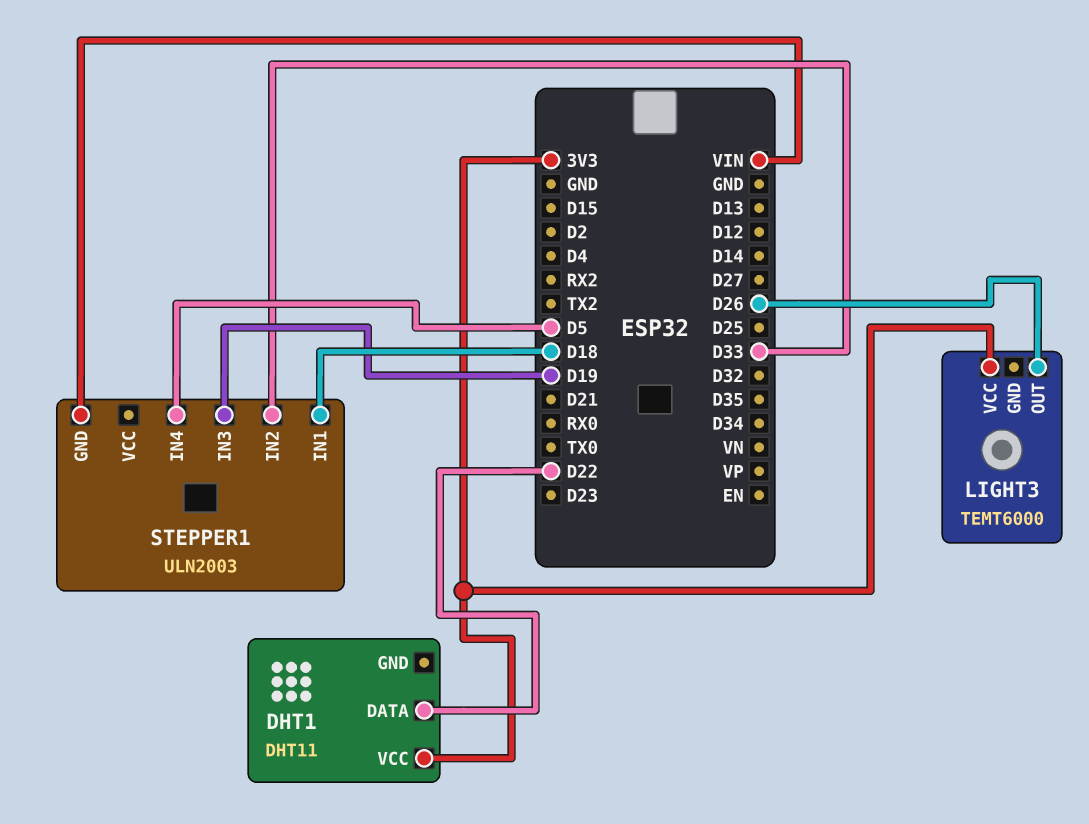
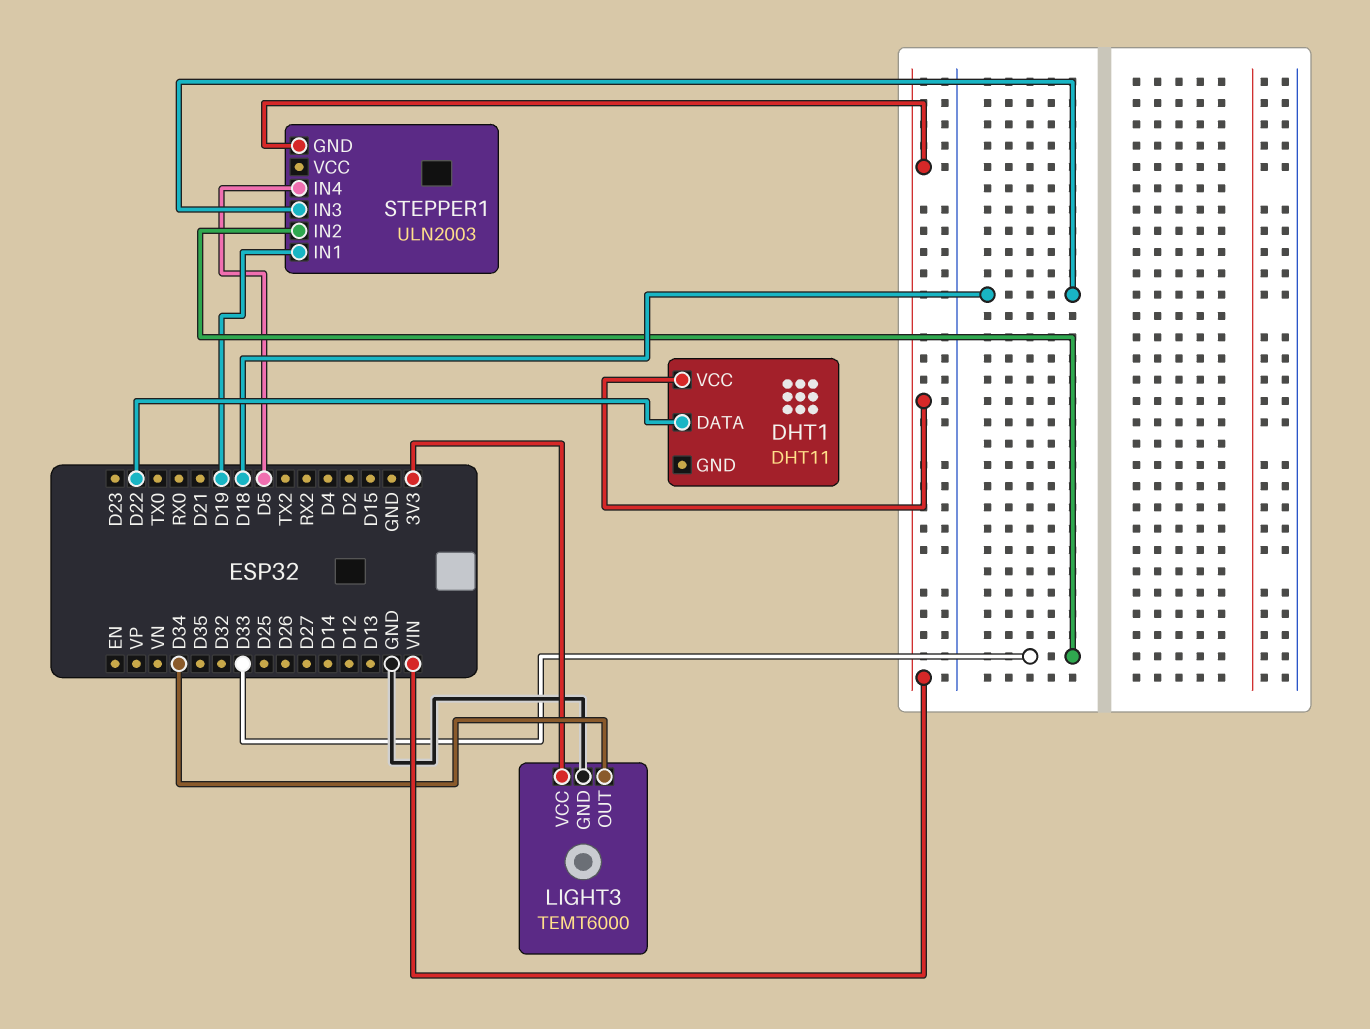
DHT1 pin VCC: 3V3 -> VIN
LIGHT3 pin GND: none -> GND
LIGHT3 pin OUT: D26 -> D34
STEPPER1 pin IN1: D18 -> D19
STEPPER1 pin IN3: D19 -> D18

